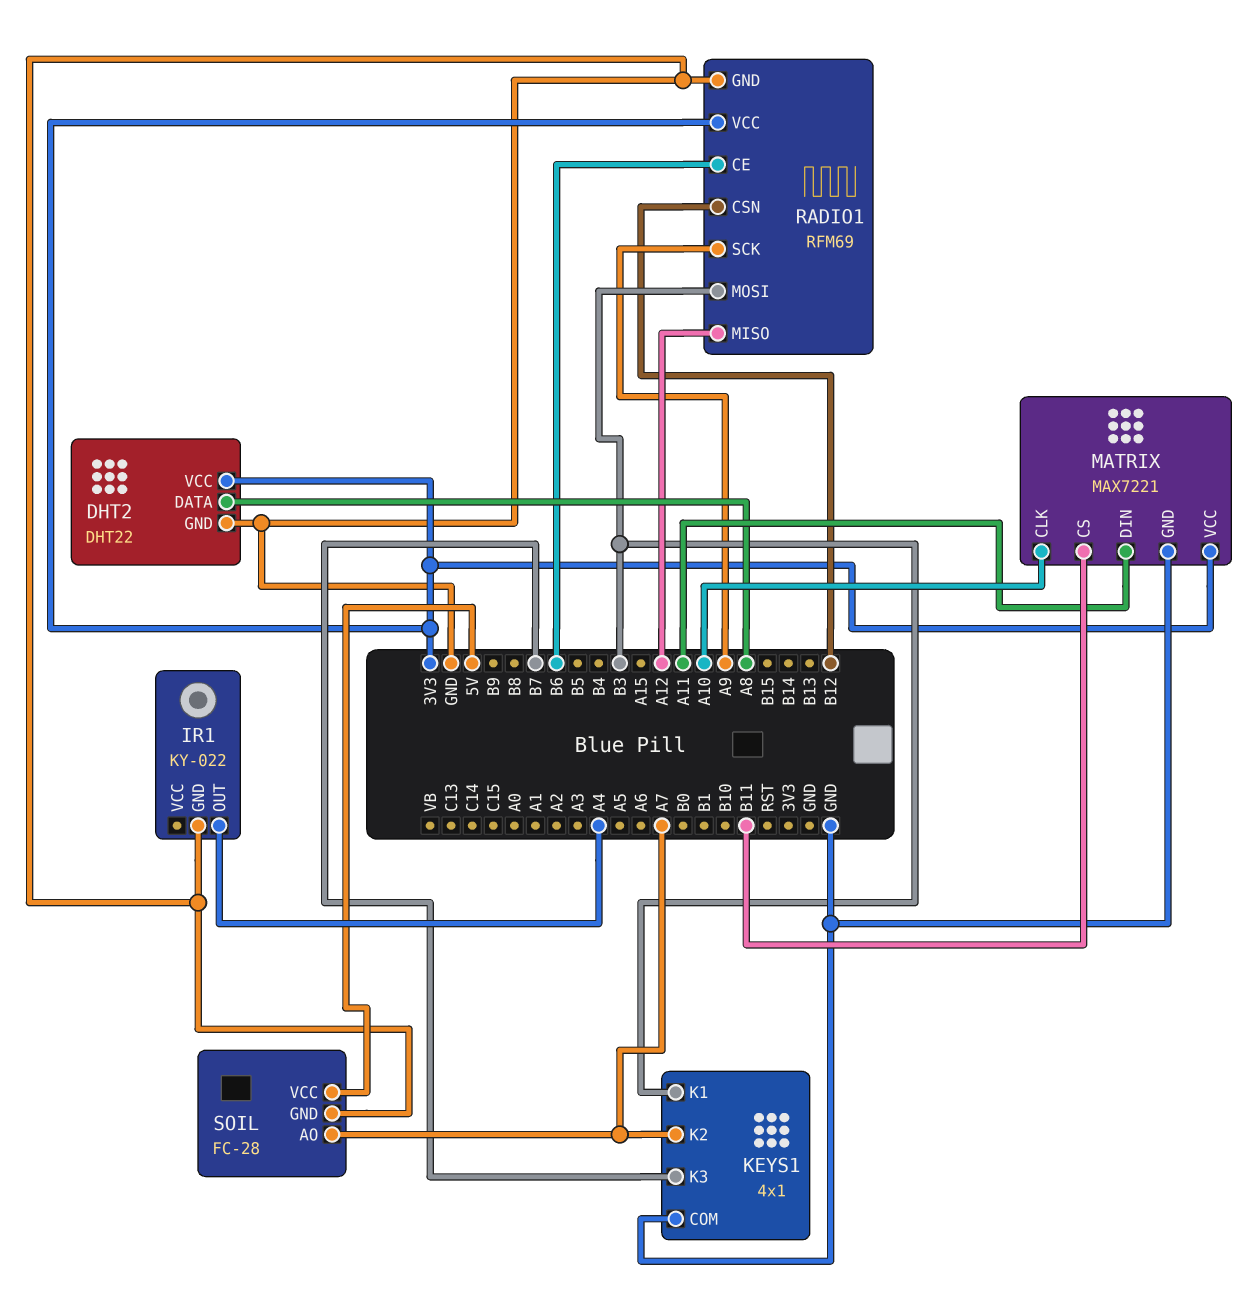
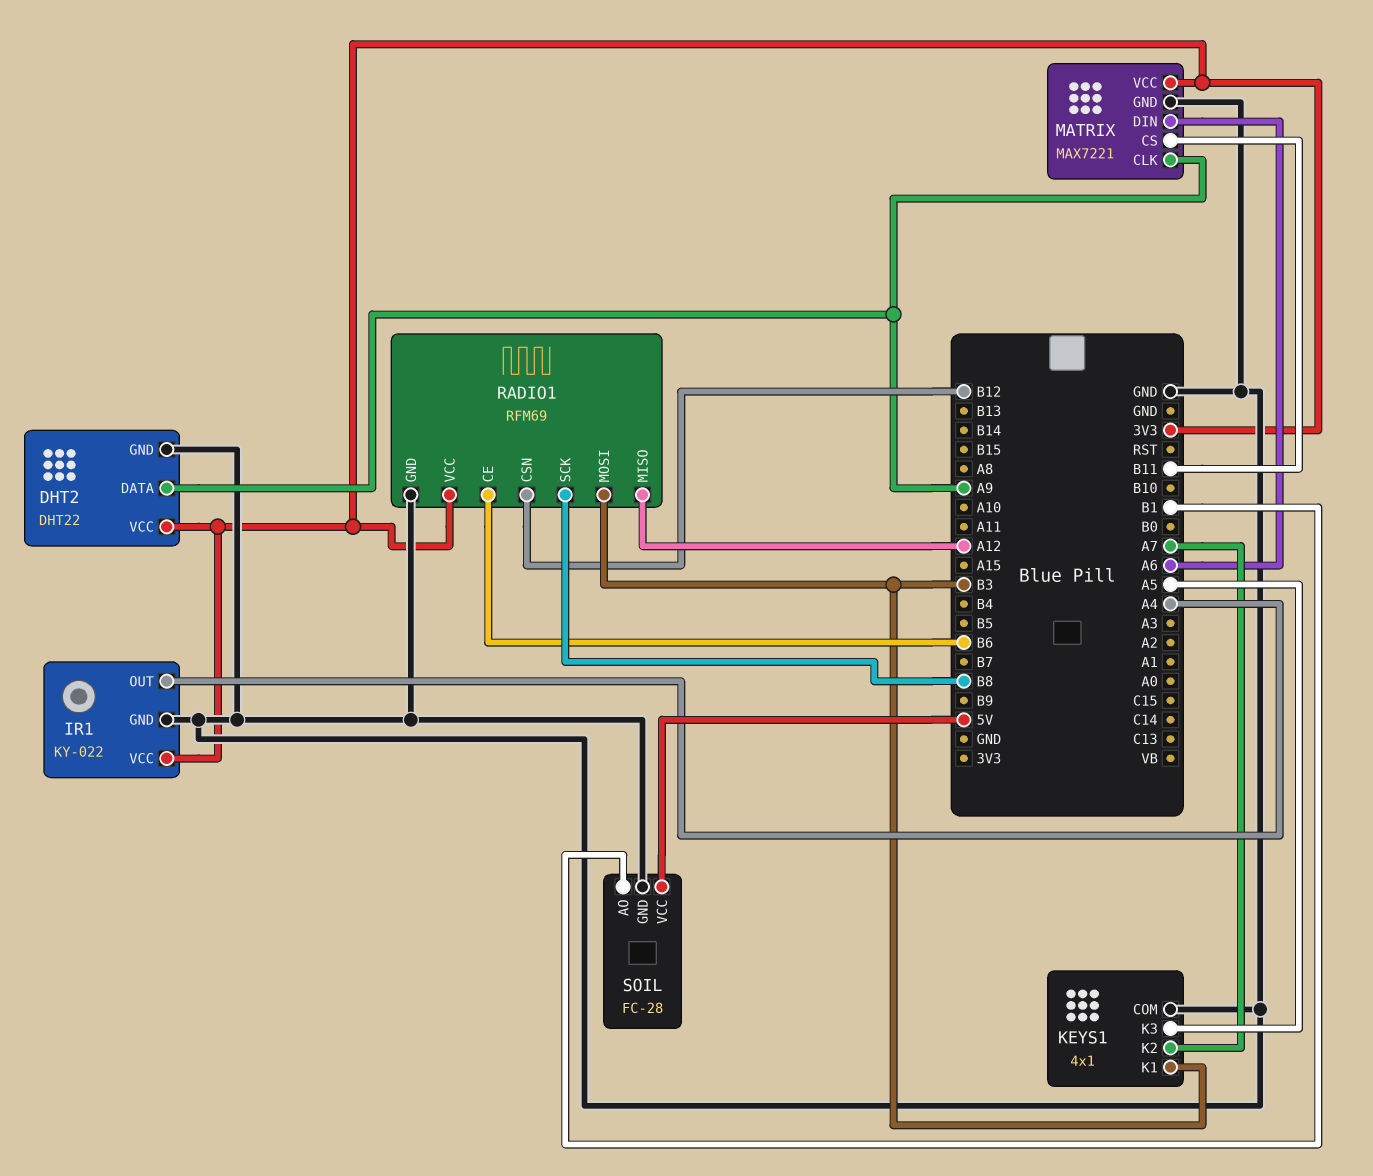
DHT2 pin DATA: A8 -> A9
IR1 pin VCC: none -> 3V3
KEYS1 pin K3: B7 -> A5
MATRIX pin CLK: A10 -> A9
MATRIX pin DIN: A11 -> A6
RADIO1 pin SCK: A9 -> B8
SOIL pin AO: A7 -> B1

